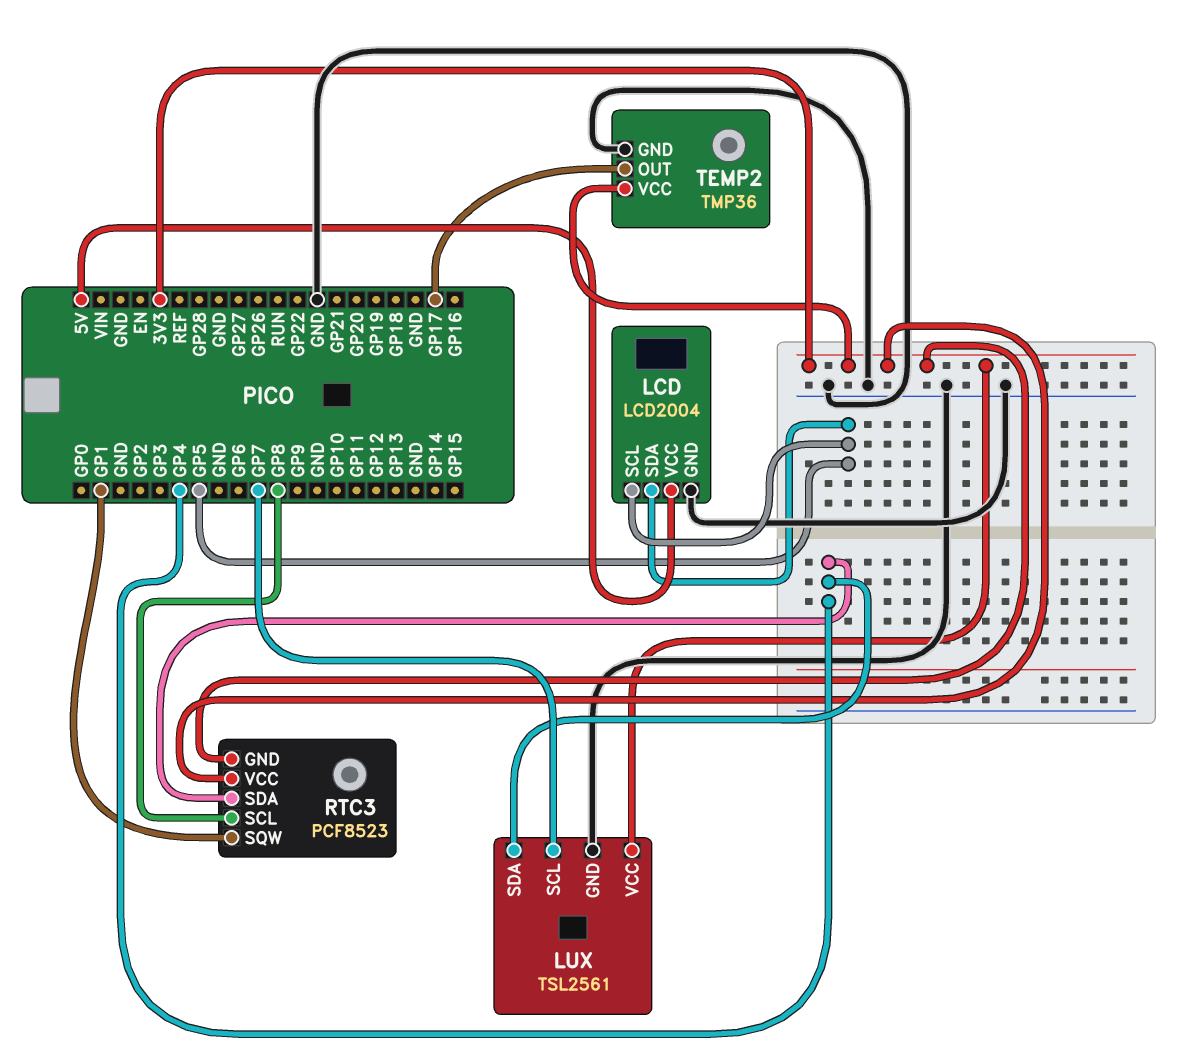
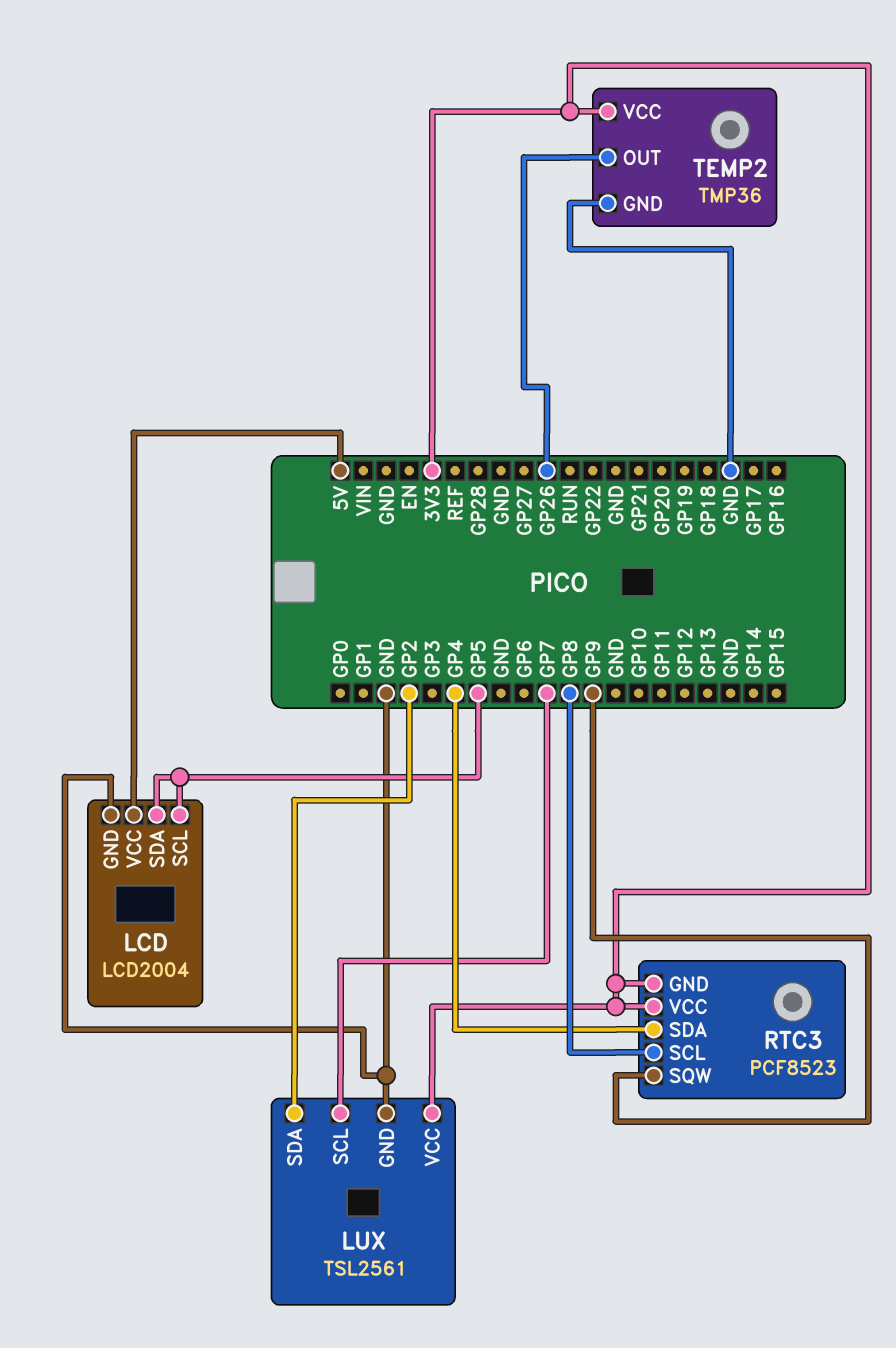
LUX pin SDA: GP4 -> GP2
RTC3 pin SQW: GP1 -> GP9
TEMP2 pin OUT: GP17 -> GP26

